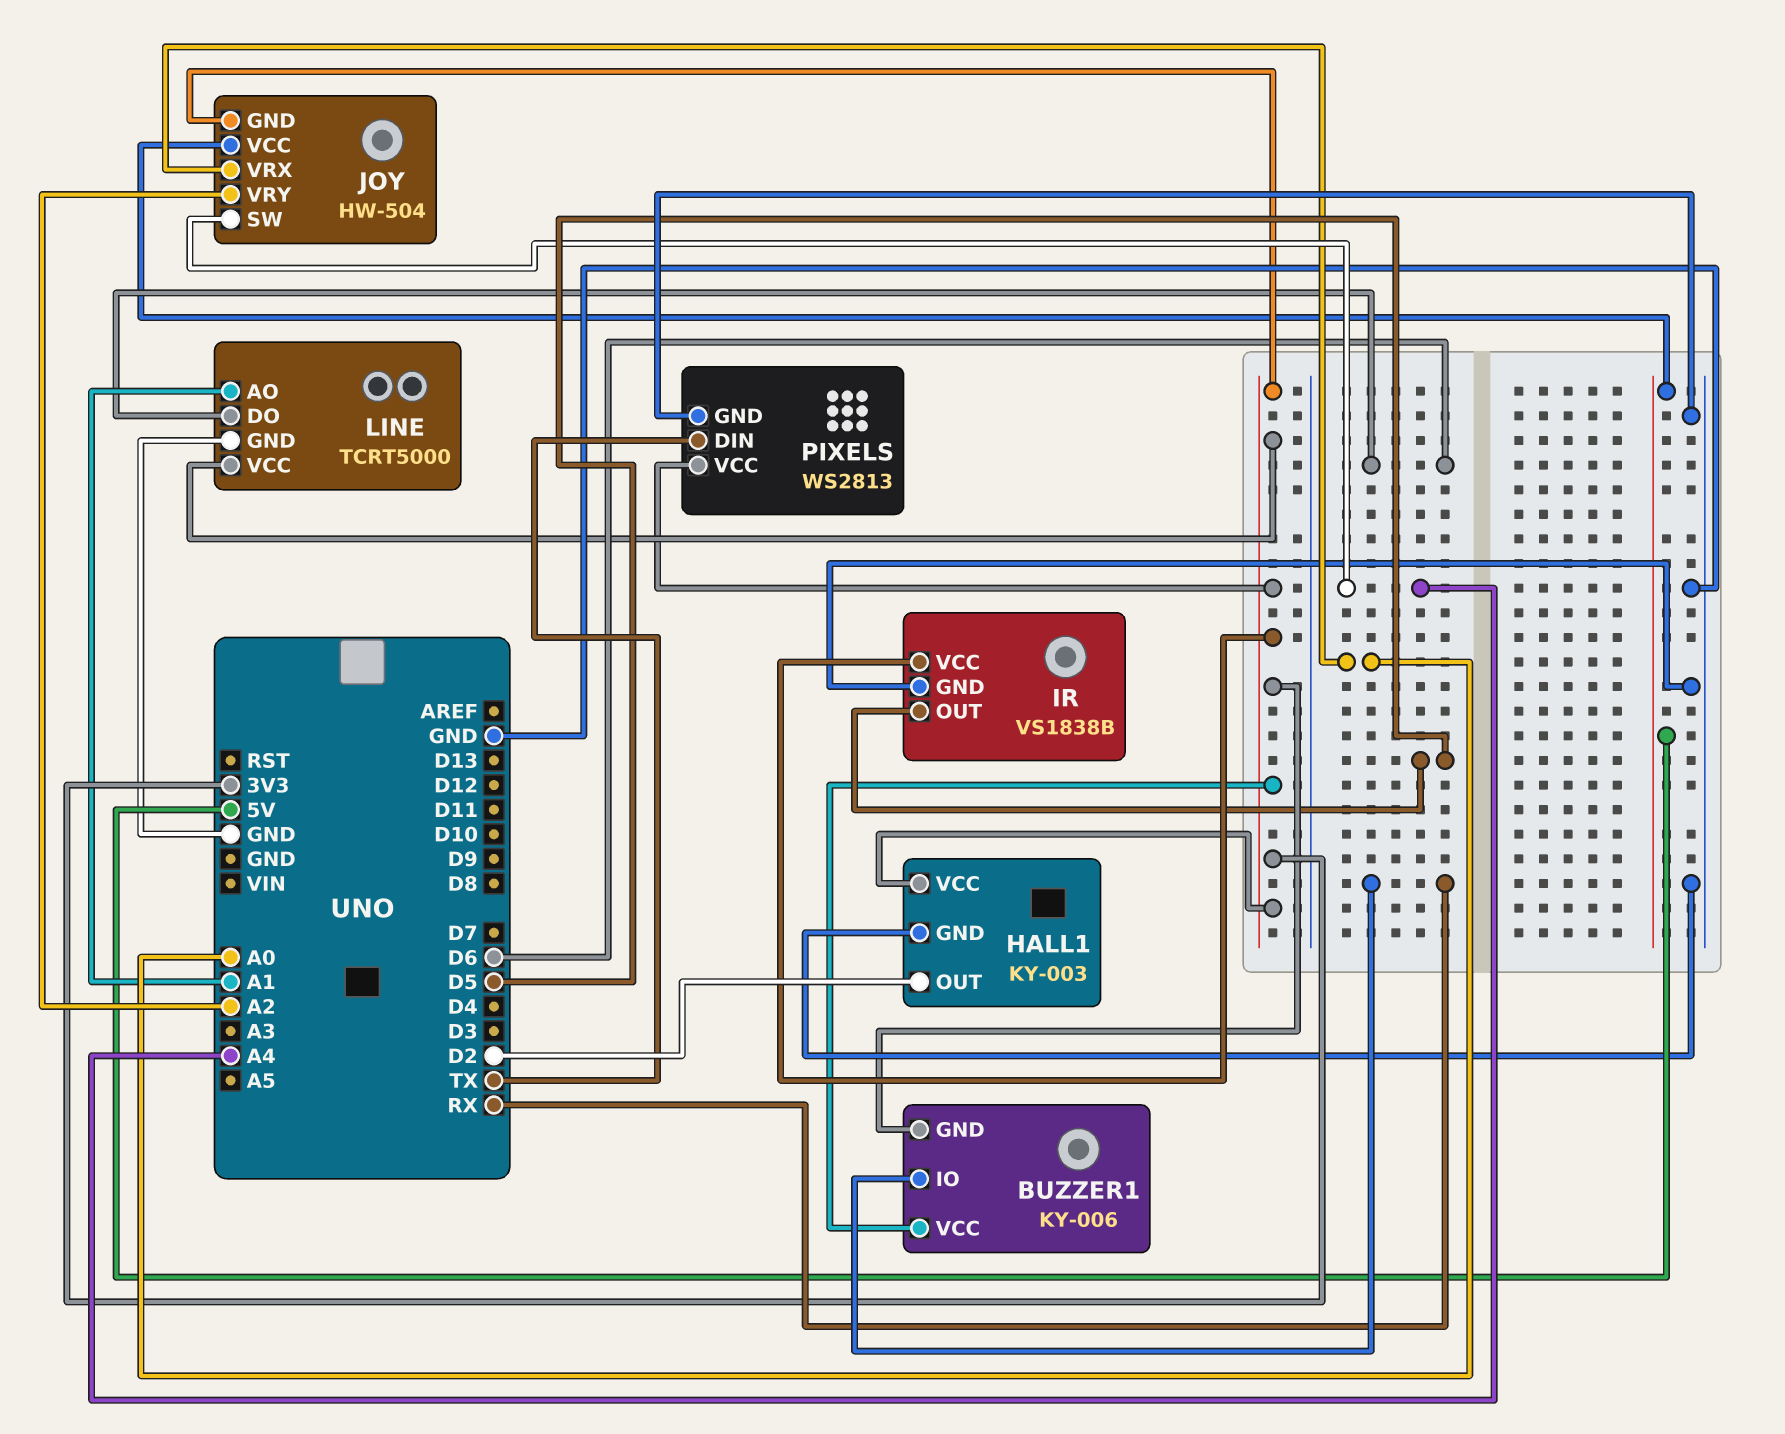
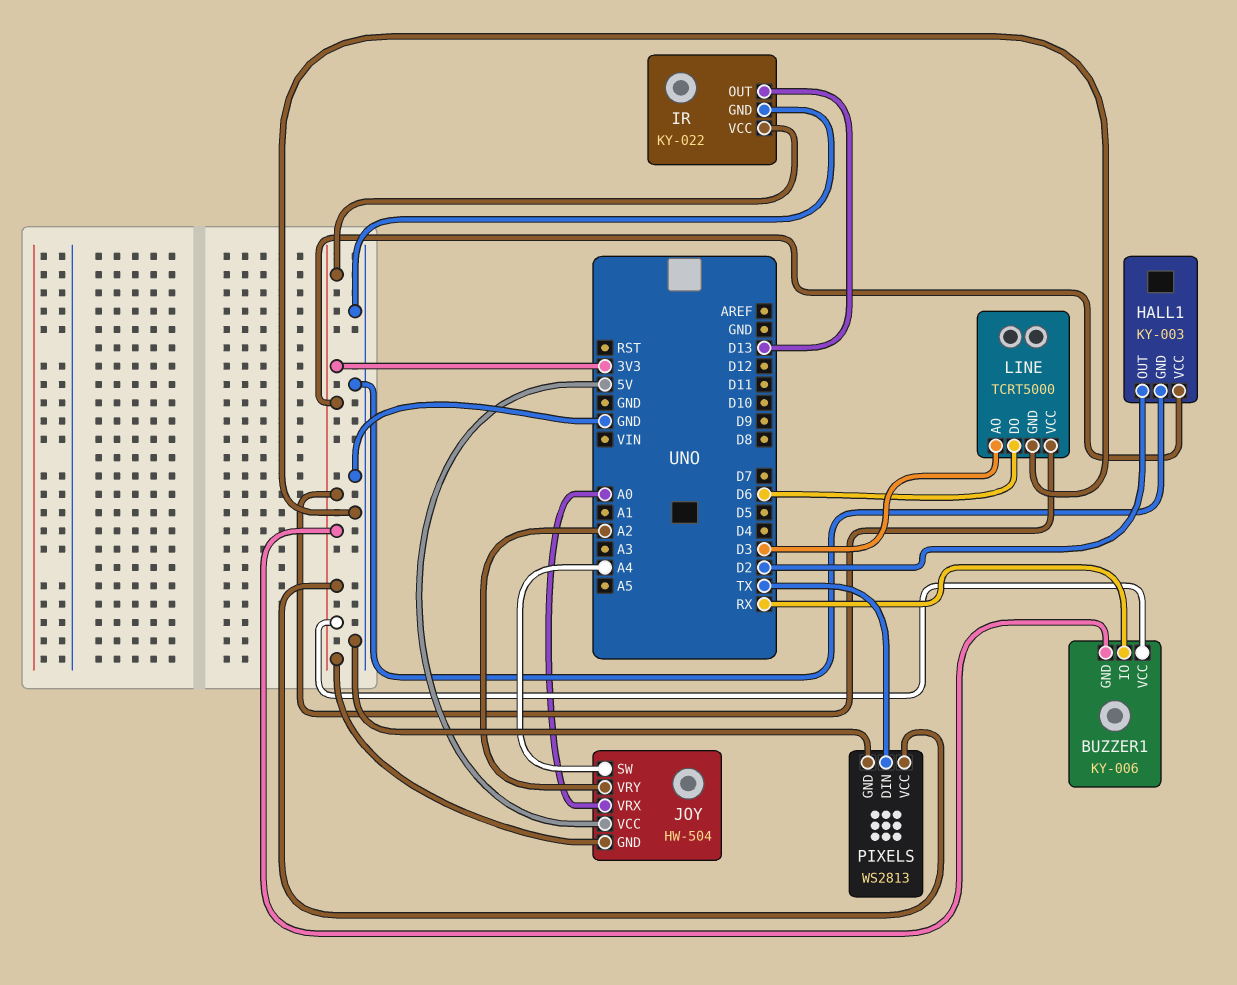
IR: VS1838B -> KY-022
IR pin OUT: D5 -> D13
LINE pin AO: A1 -> D3

